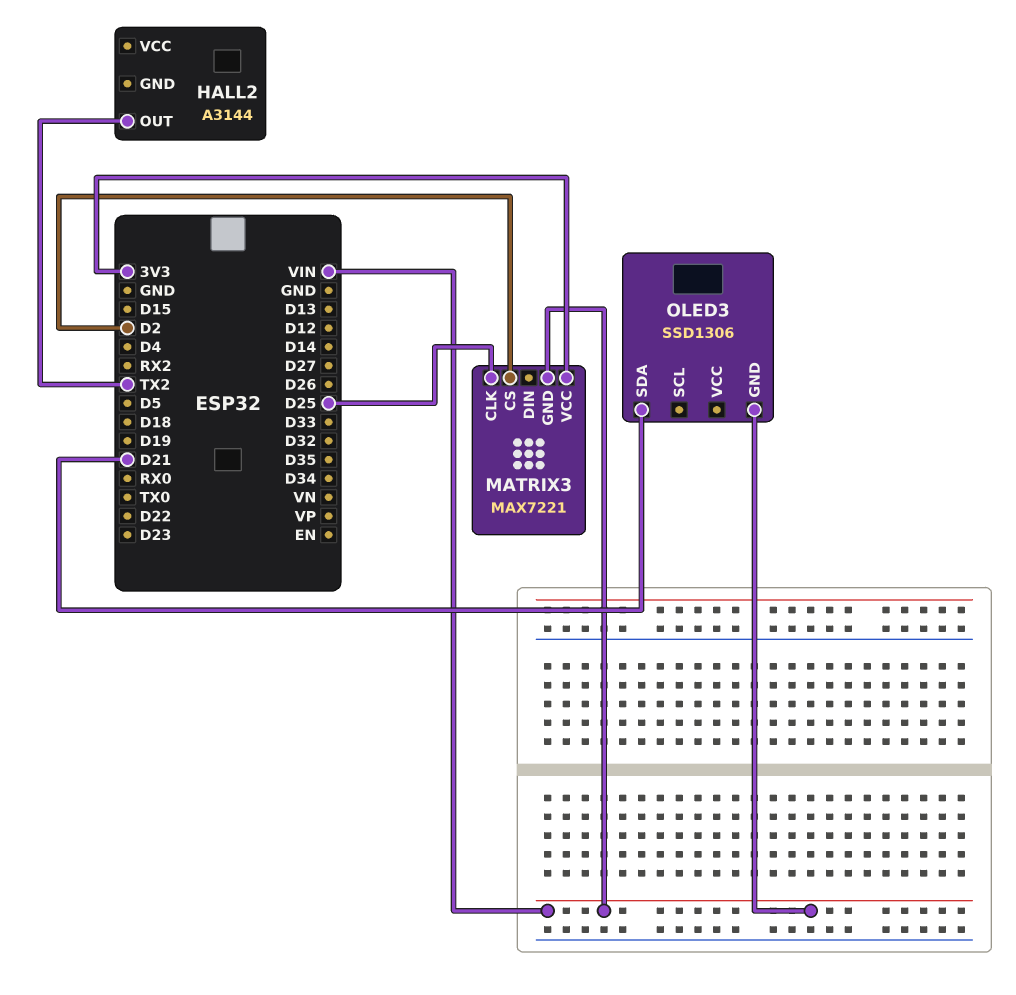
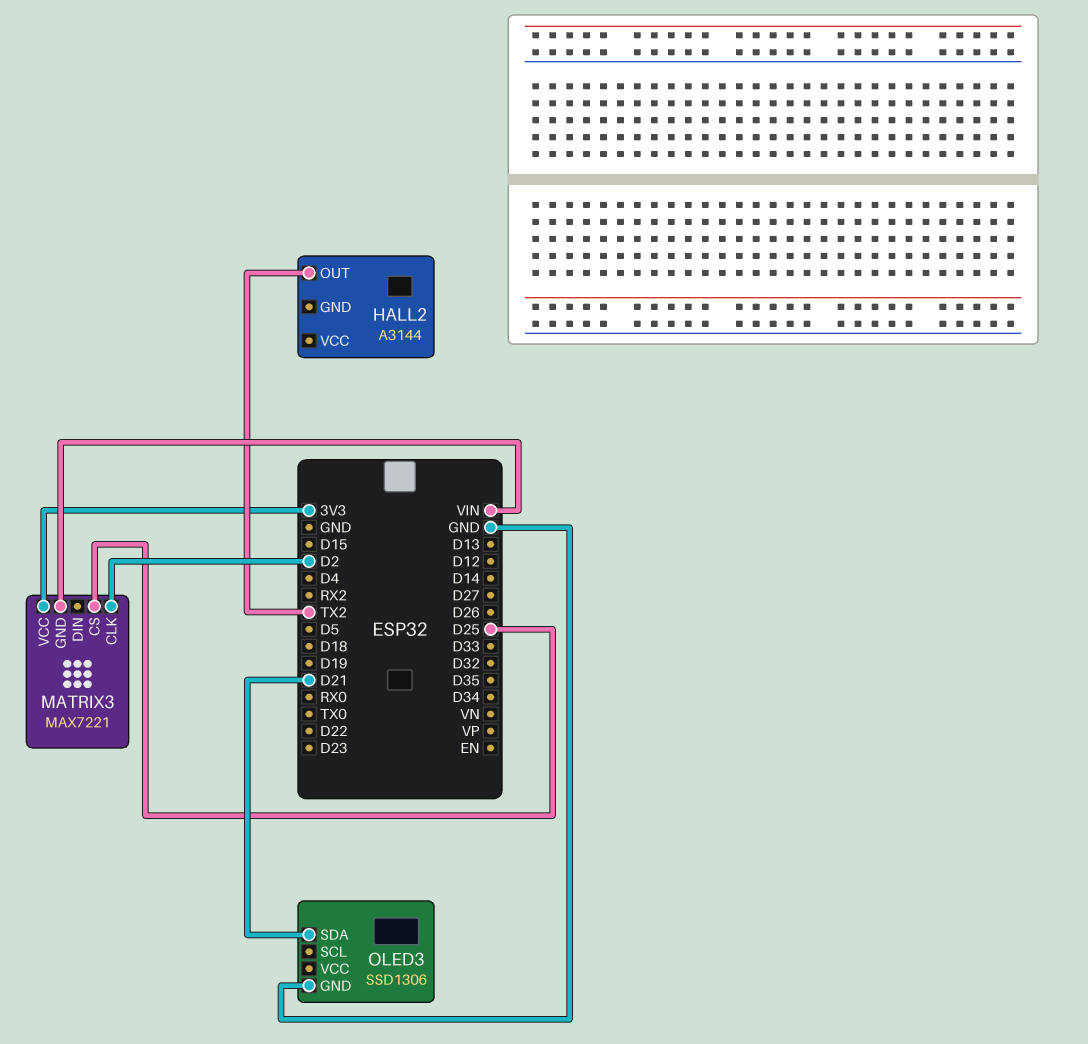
MATRIX3 pin CLK: D25 -> D2
MATRIX3 pin CS: D2 -> D25
OLED3 pin GND: VIN -> GND

